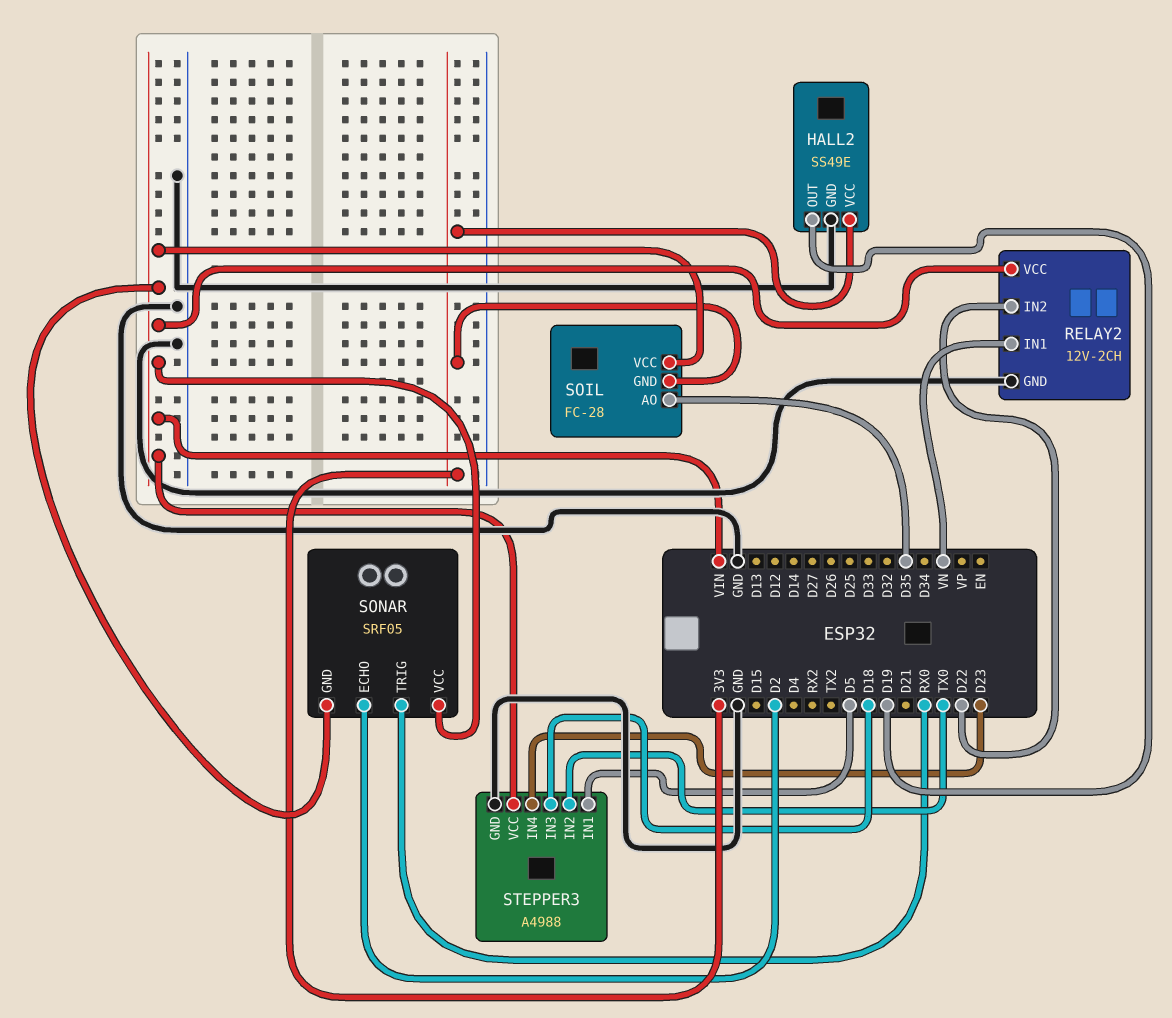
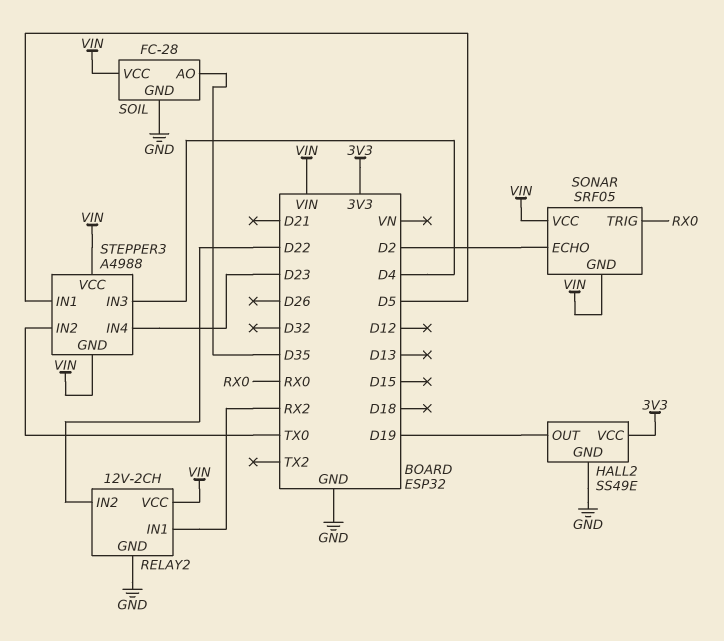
RELAY2 pin IN1: VN -> RX2
SOIL pin GND: 3V3 -> GND
STEPPER3 pin GND: GND -> VIN
STEPPER3 pin IN3: D18 -> D4

